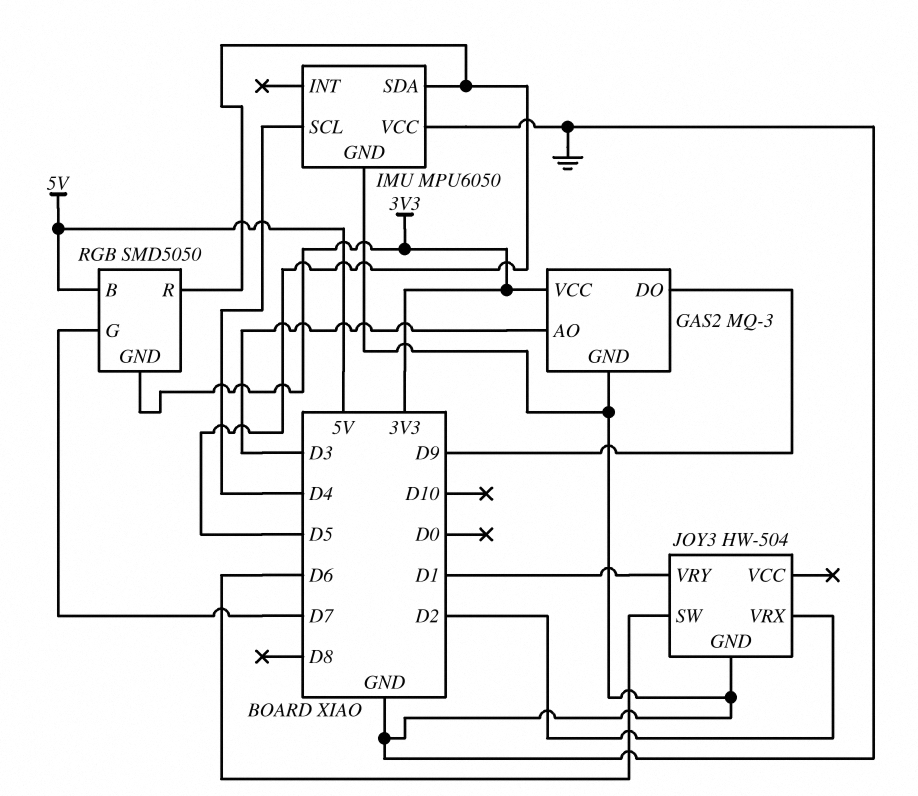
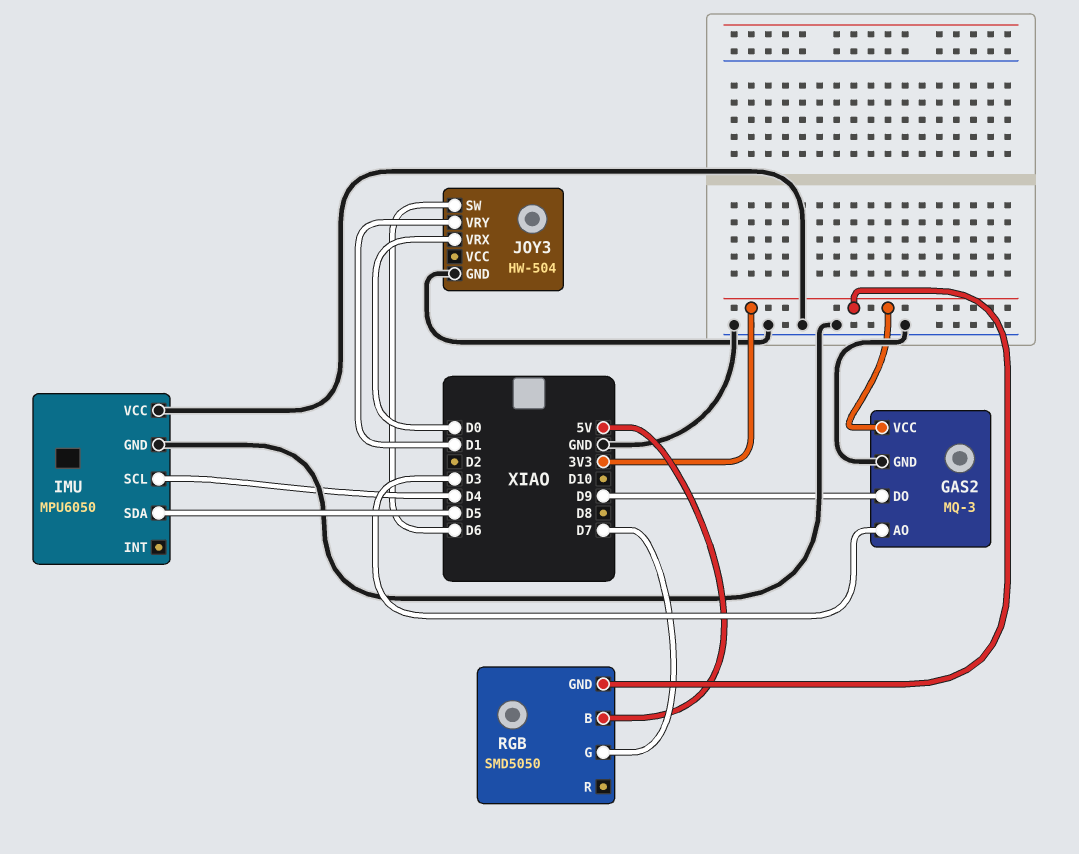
JOY3 pin VRX: D2 -> D0
RGB pin R: D5 -> none

